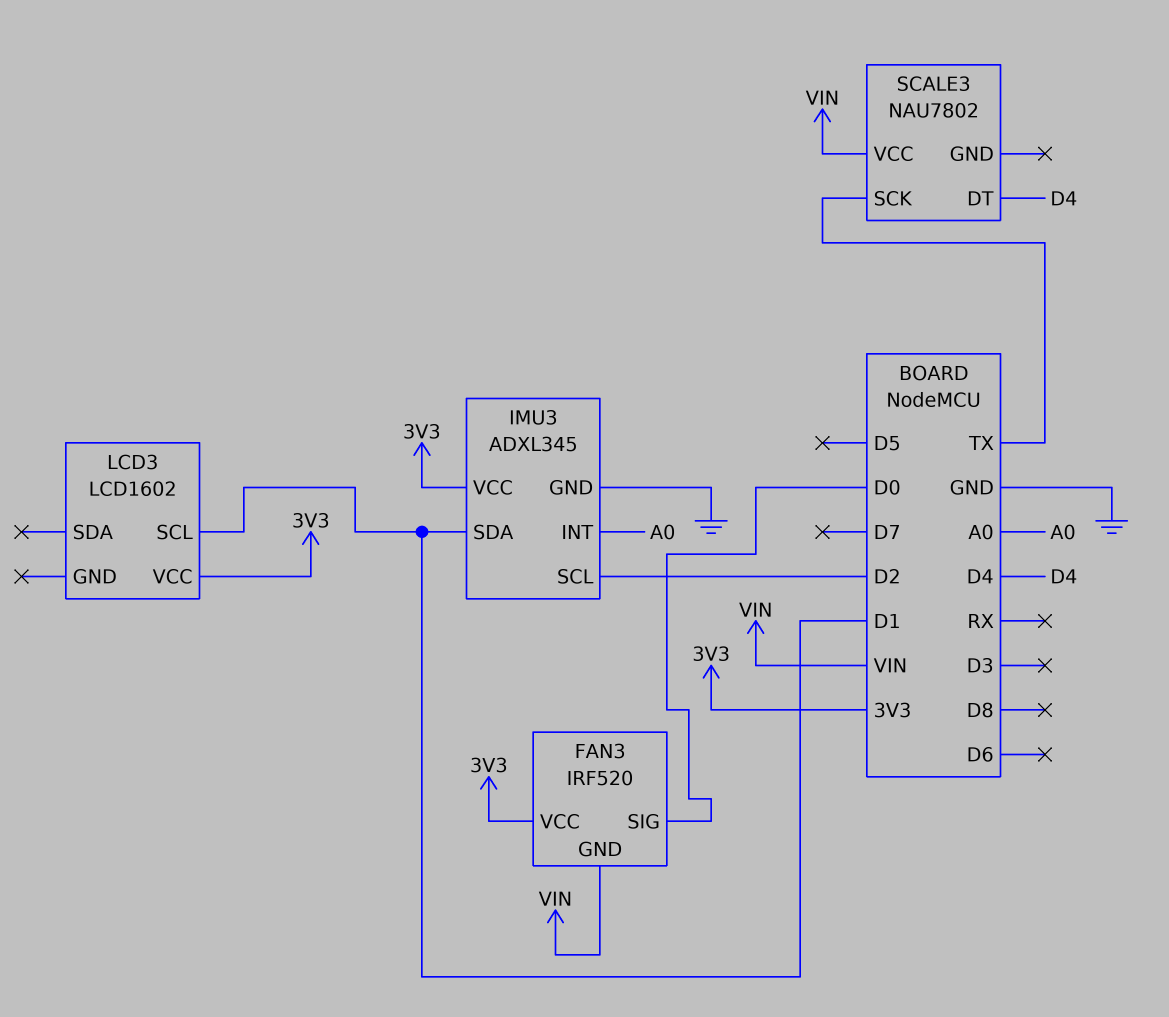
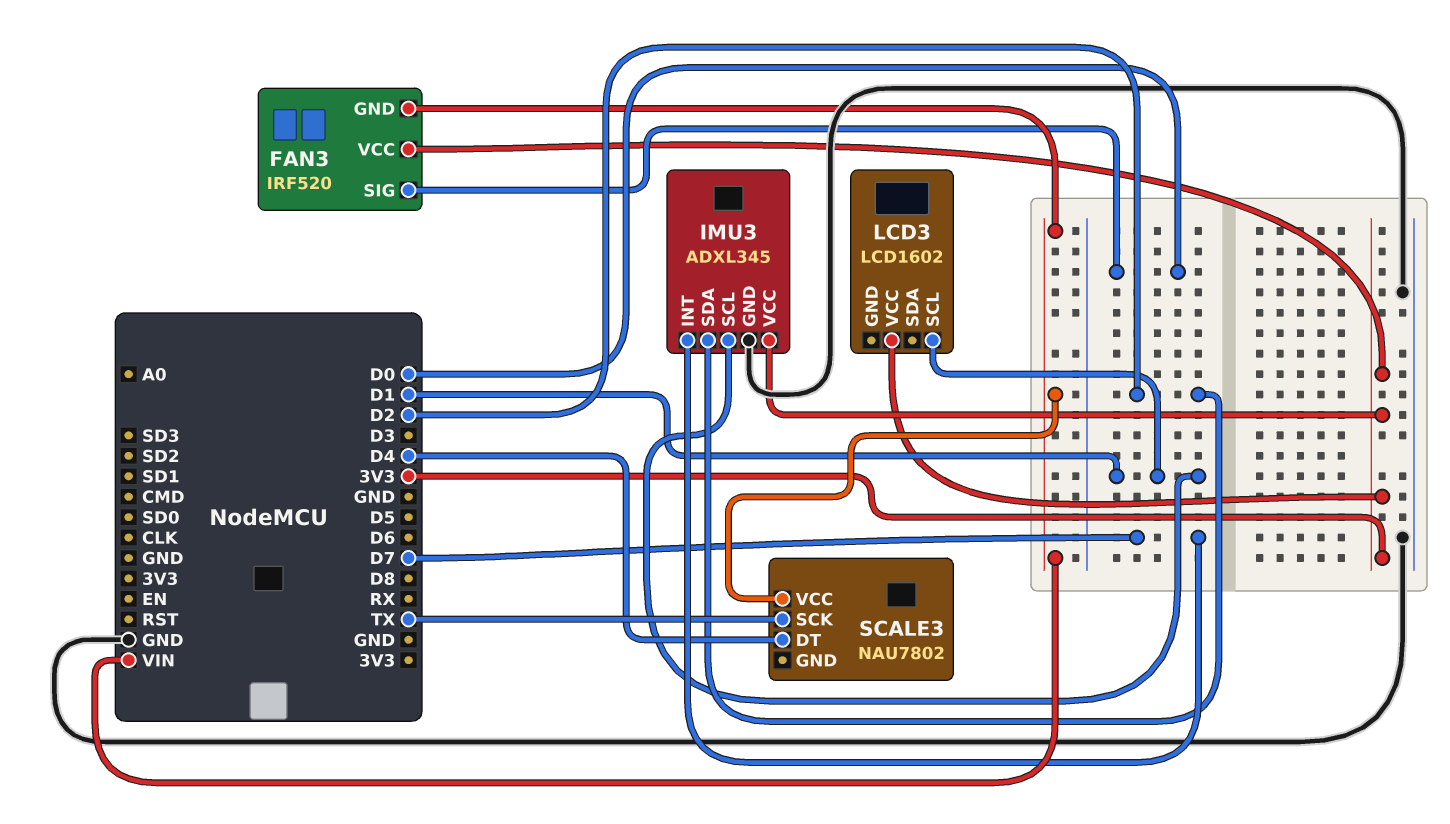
IMU3 pin INT: A0 -> D7
IMU3 pin SCL: D2 -> D1
IMU3 pin SDA: D1 -> D2

